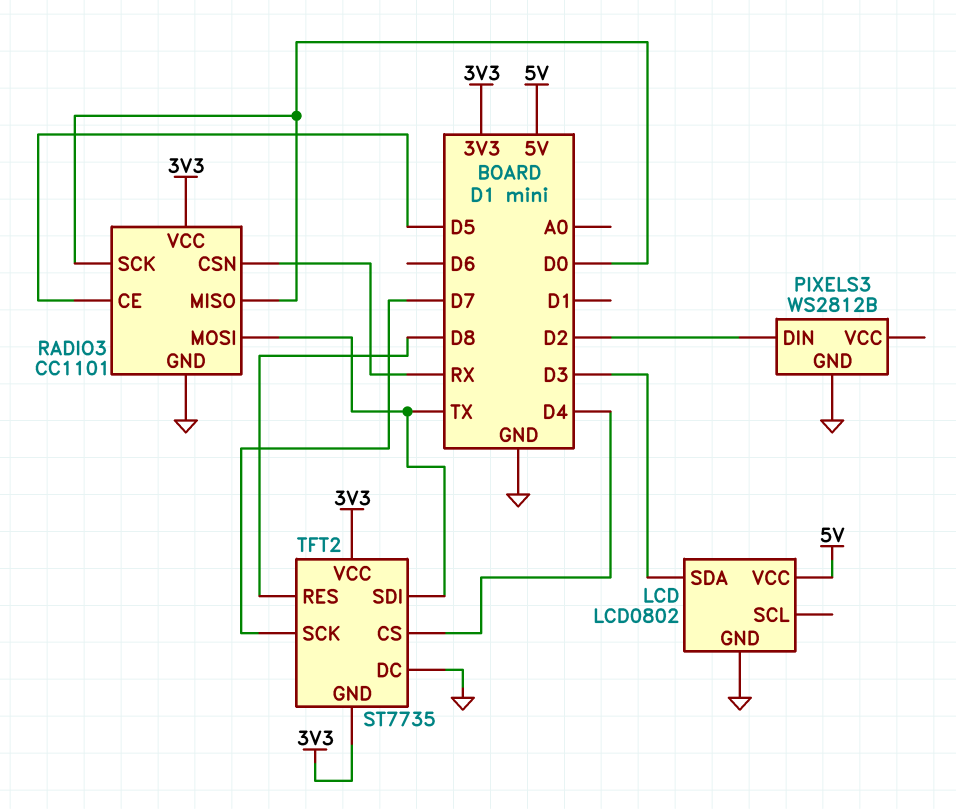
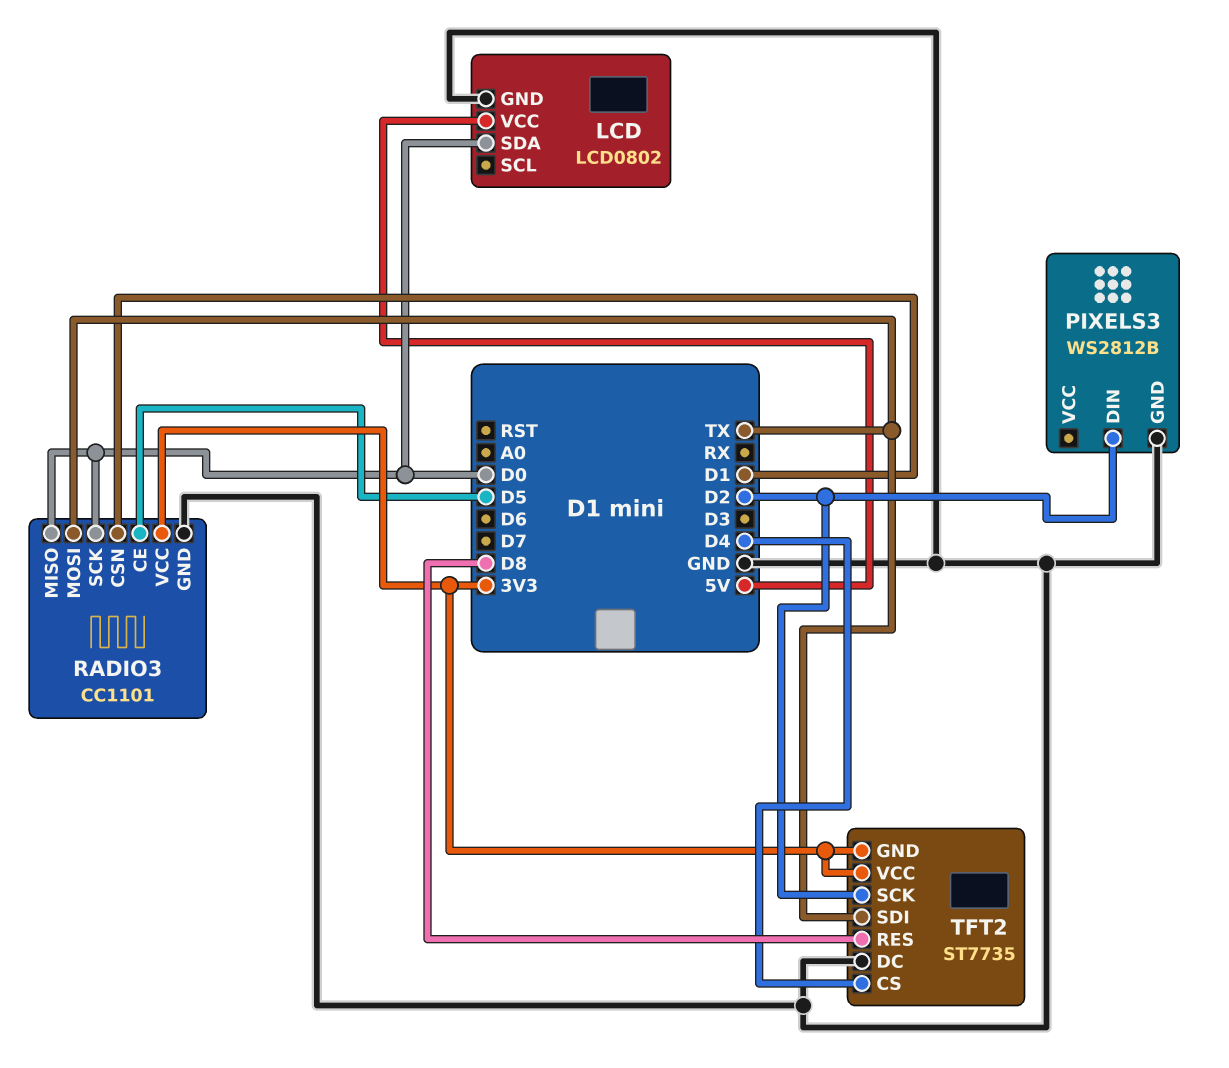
LCD pin SDA: D3 -> D0
RADIO3 pin CSN: RX -> D1
TFT2 pin SCK: D7 -> D2

